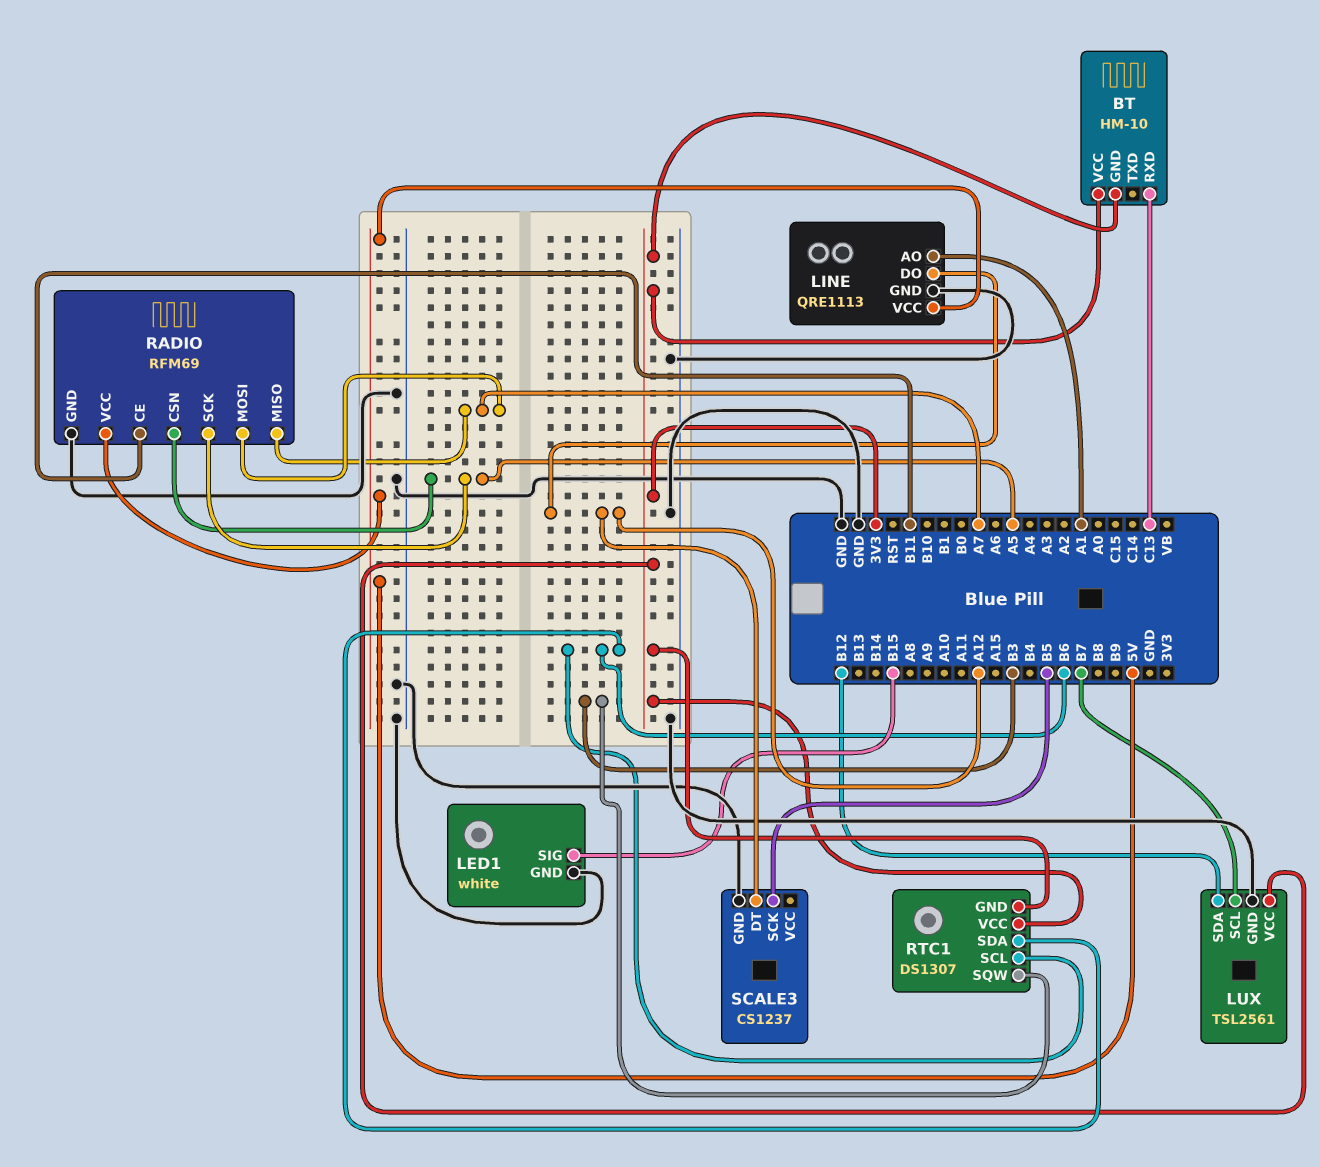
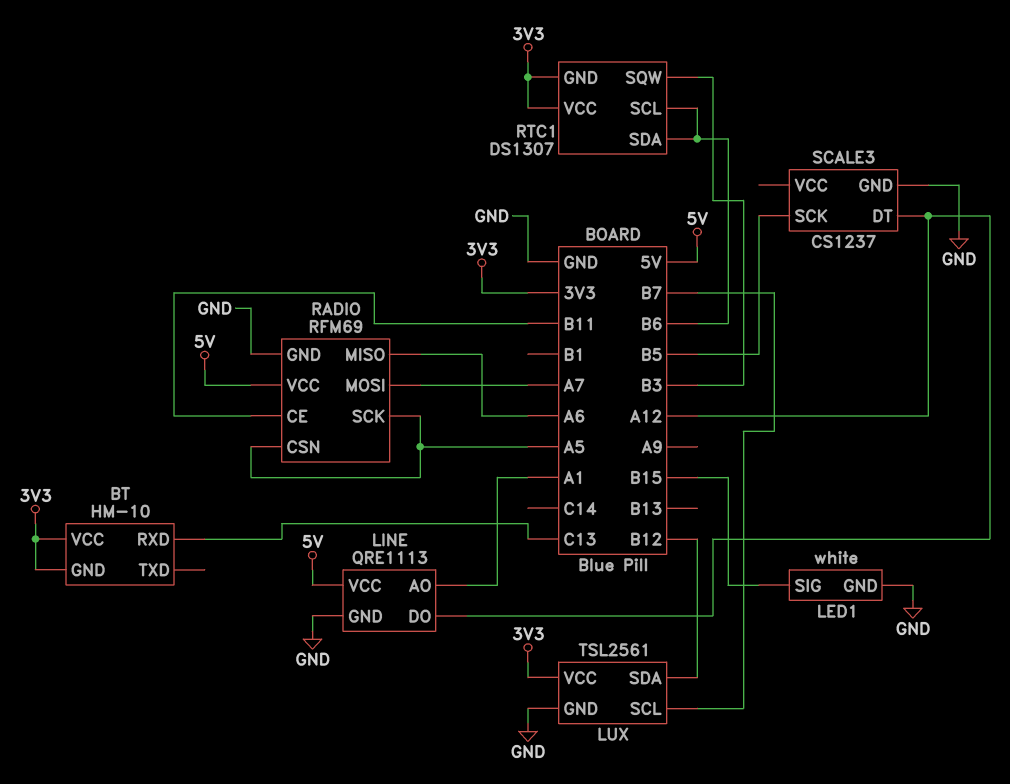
RADIO pin MISO: A7 -> A6

